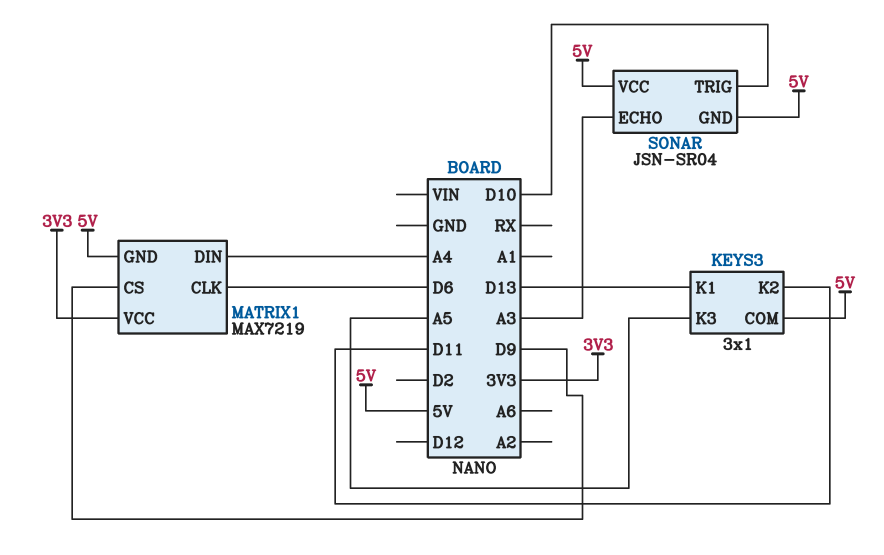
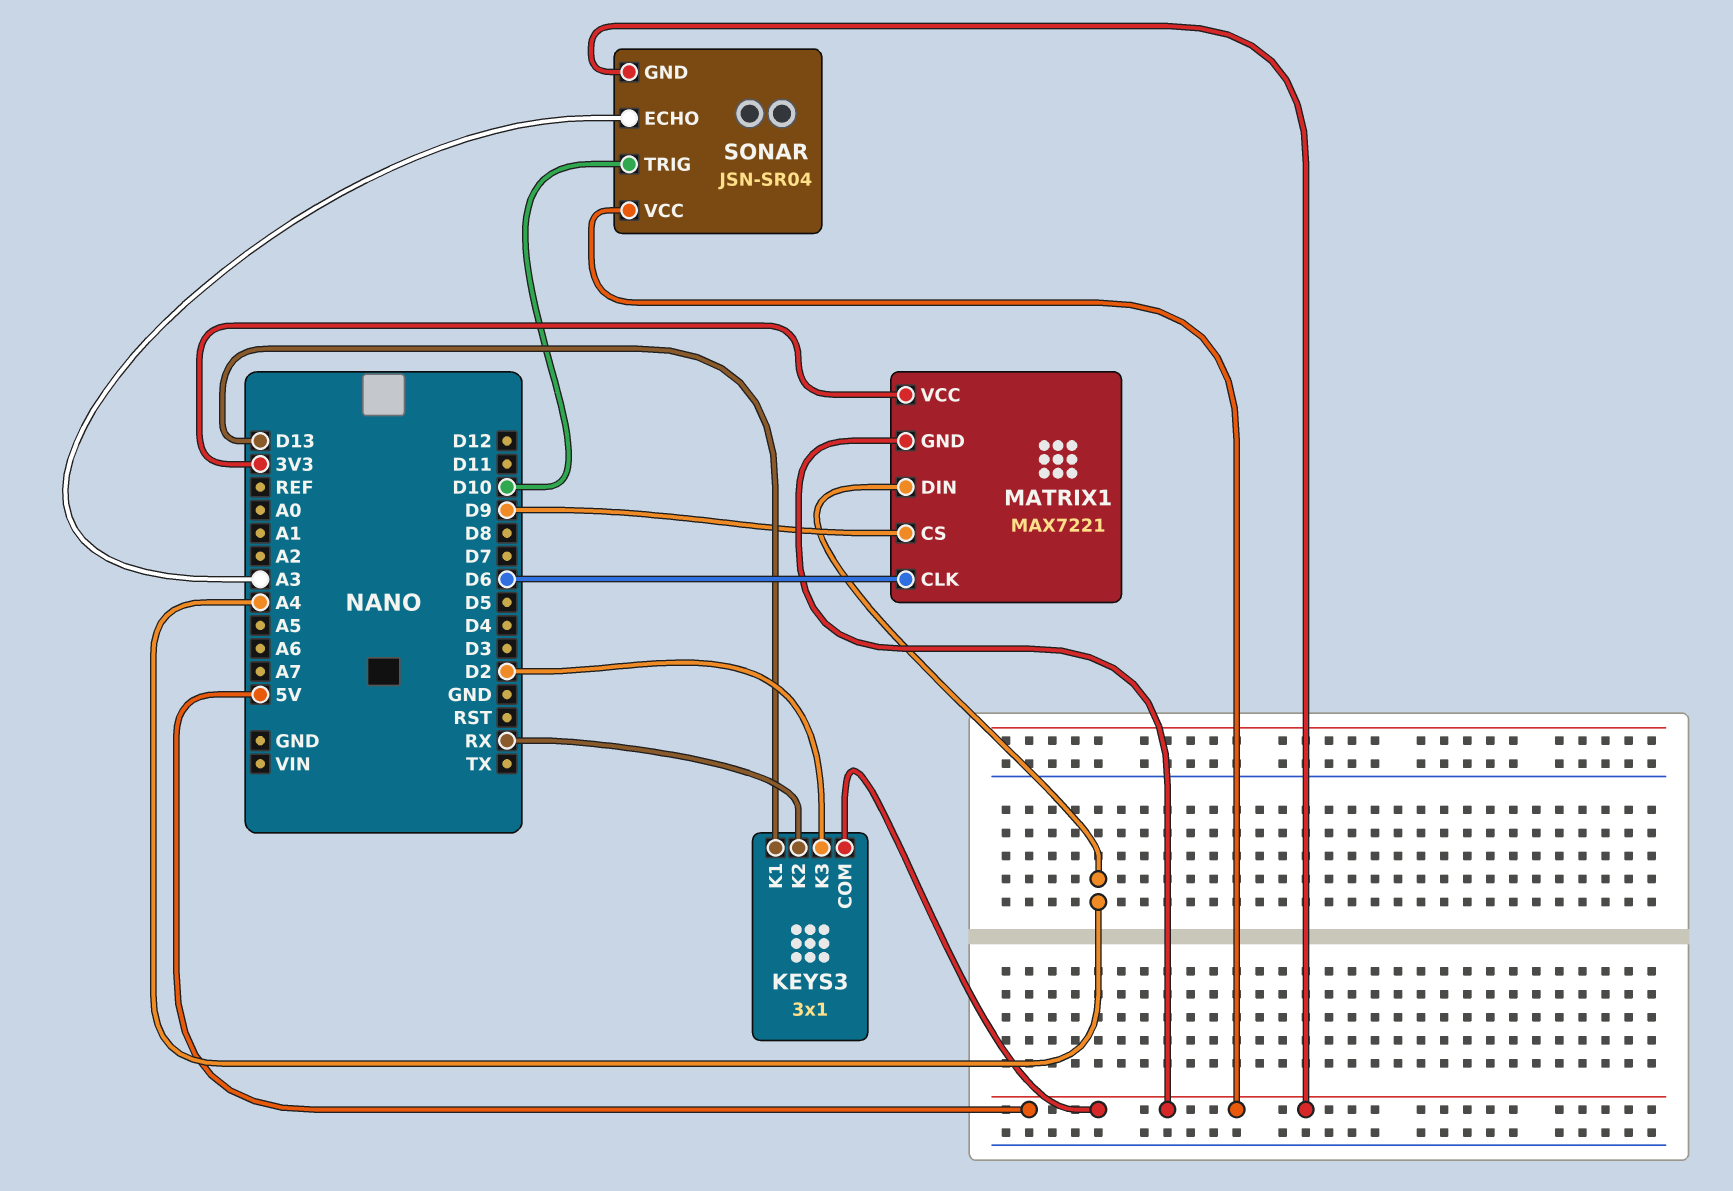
KEYS3 pin K2: D11 -> RX
KEYS3 pin K3: A5 -> D2
MATRIX1: MAX7219 -> MAX7221

